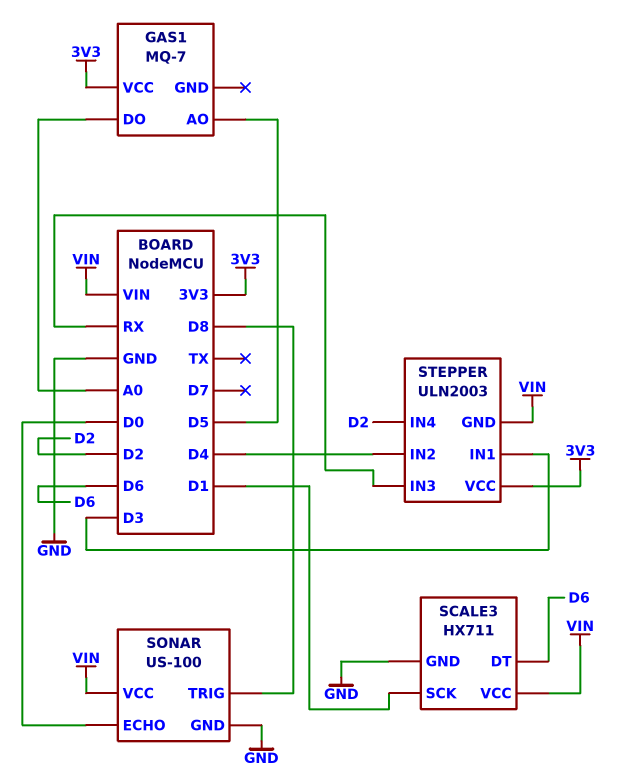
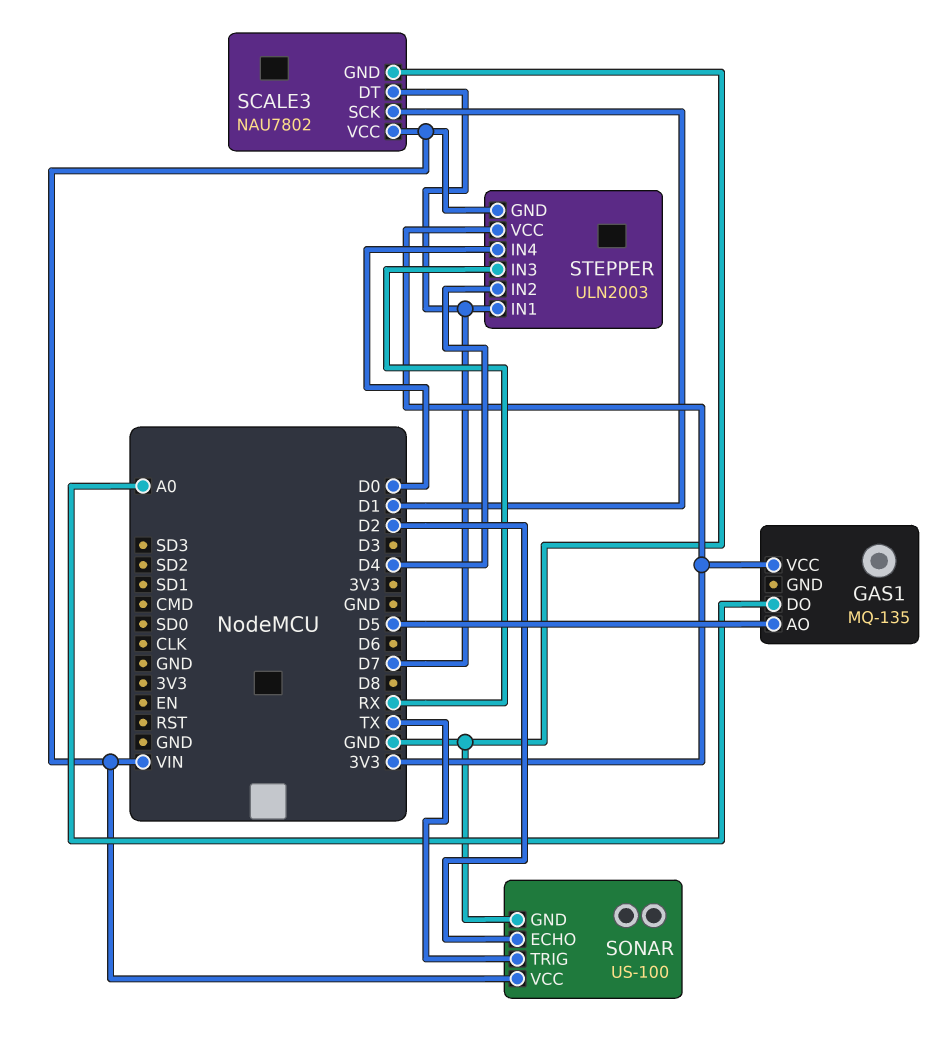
GAS1: MQ-7 -> MQ-135
SCALE3: HX711 -> NAU7802
SCALE3 pin DT: D6 -> D7
SONAR pin ECHO: D0 -> D2
SONAR pin TRIG: D8 -> TX
STEPPER pin IN1: D3 -> D7
STEPPER pin IN4: D2 -> D0

